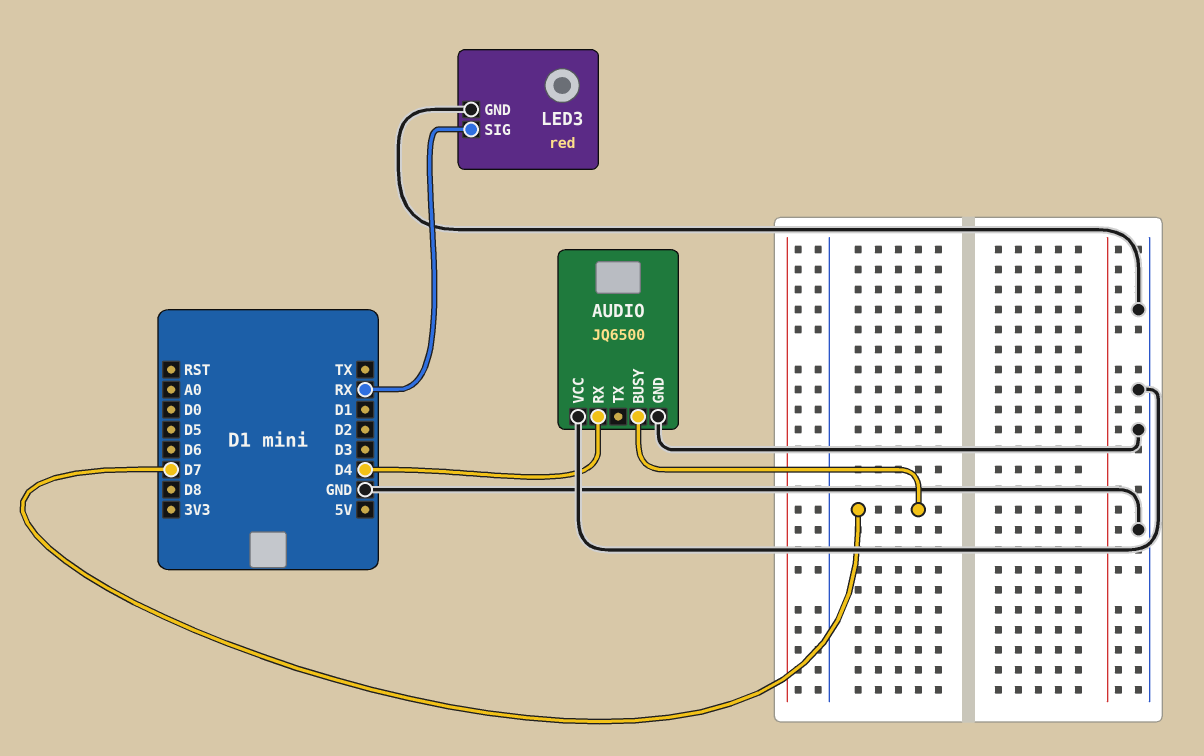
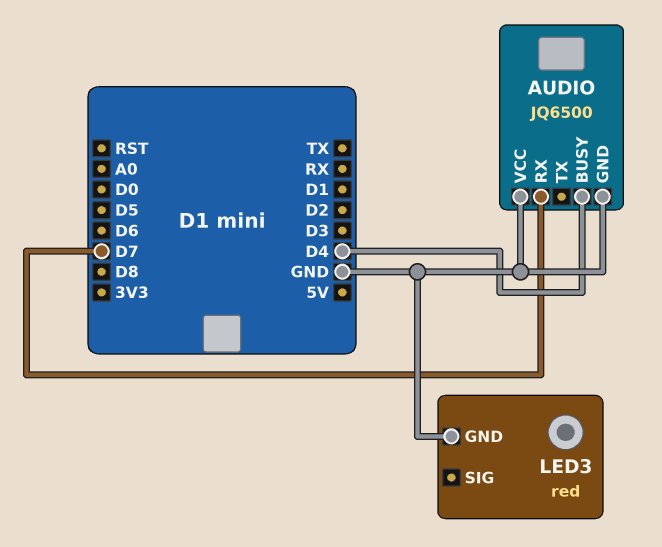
AUDIO pin BUSY: D7 -> D4
AUDIO pin RX: D4 -> D7
LED3 pin SIG: RX -> none

